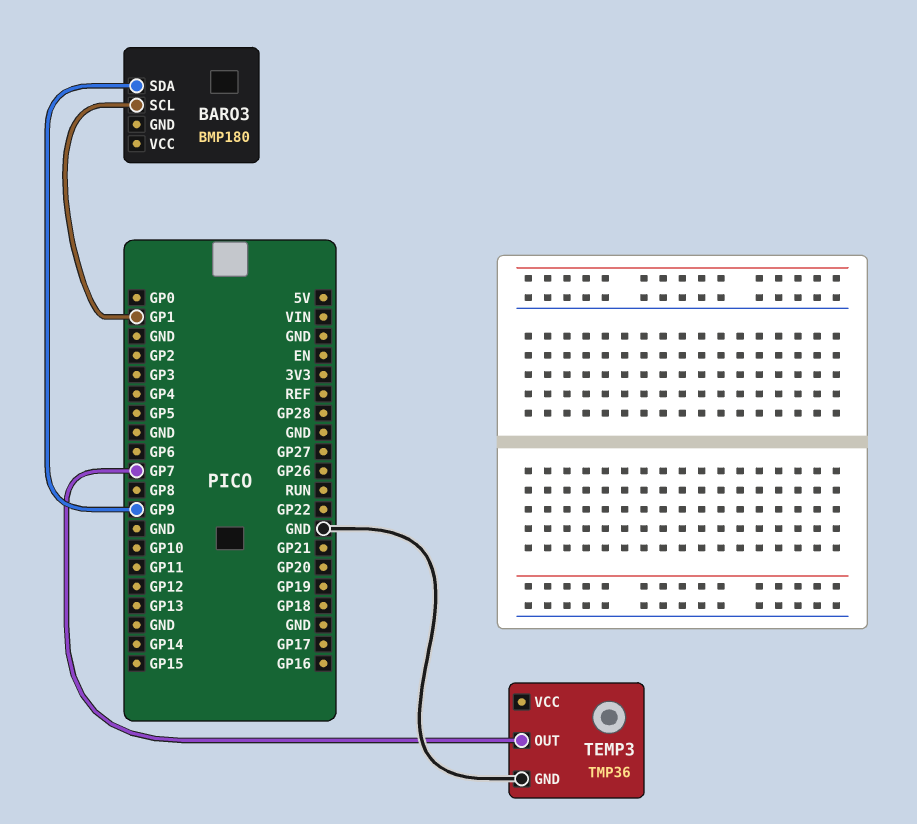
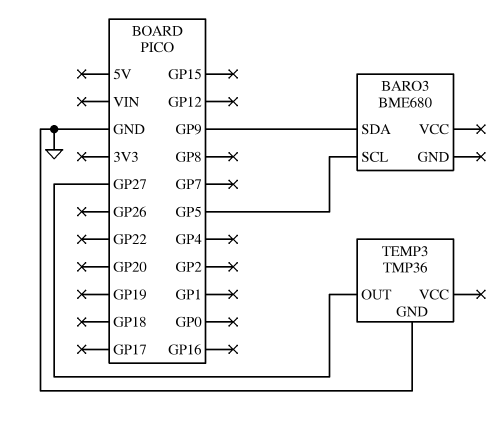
BARO3: BMP180 -> BME680
BARO3 pin SCL: GP1 -> GP5
TEMP3 pin OUT: GP7 -> GP27

